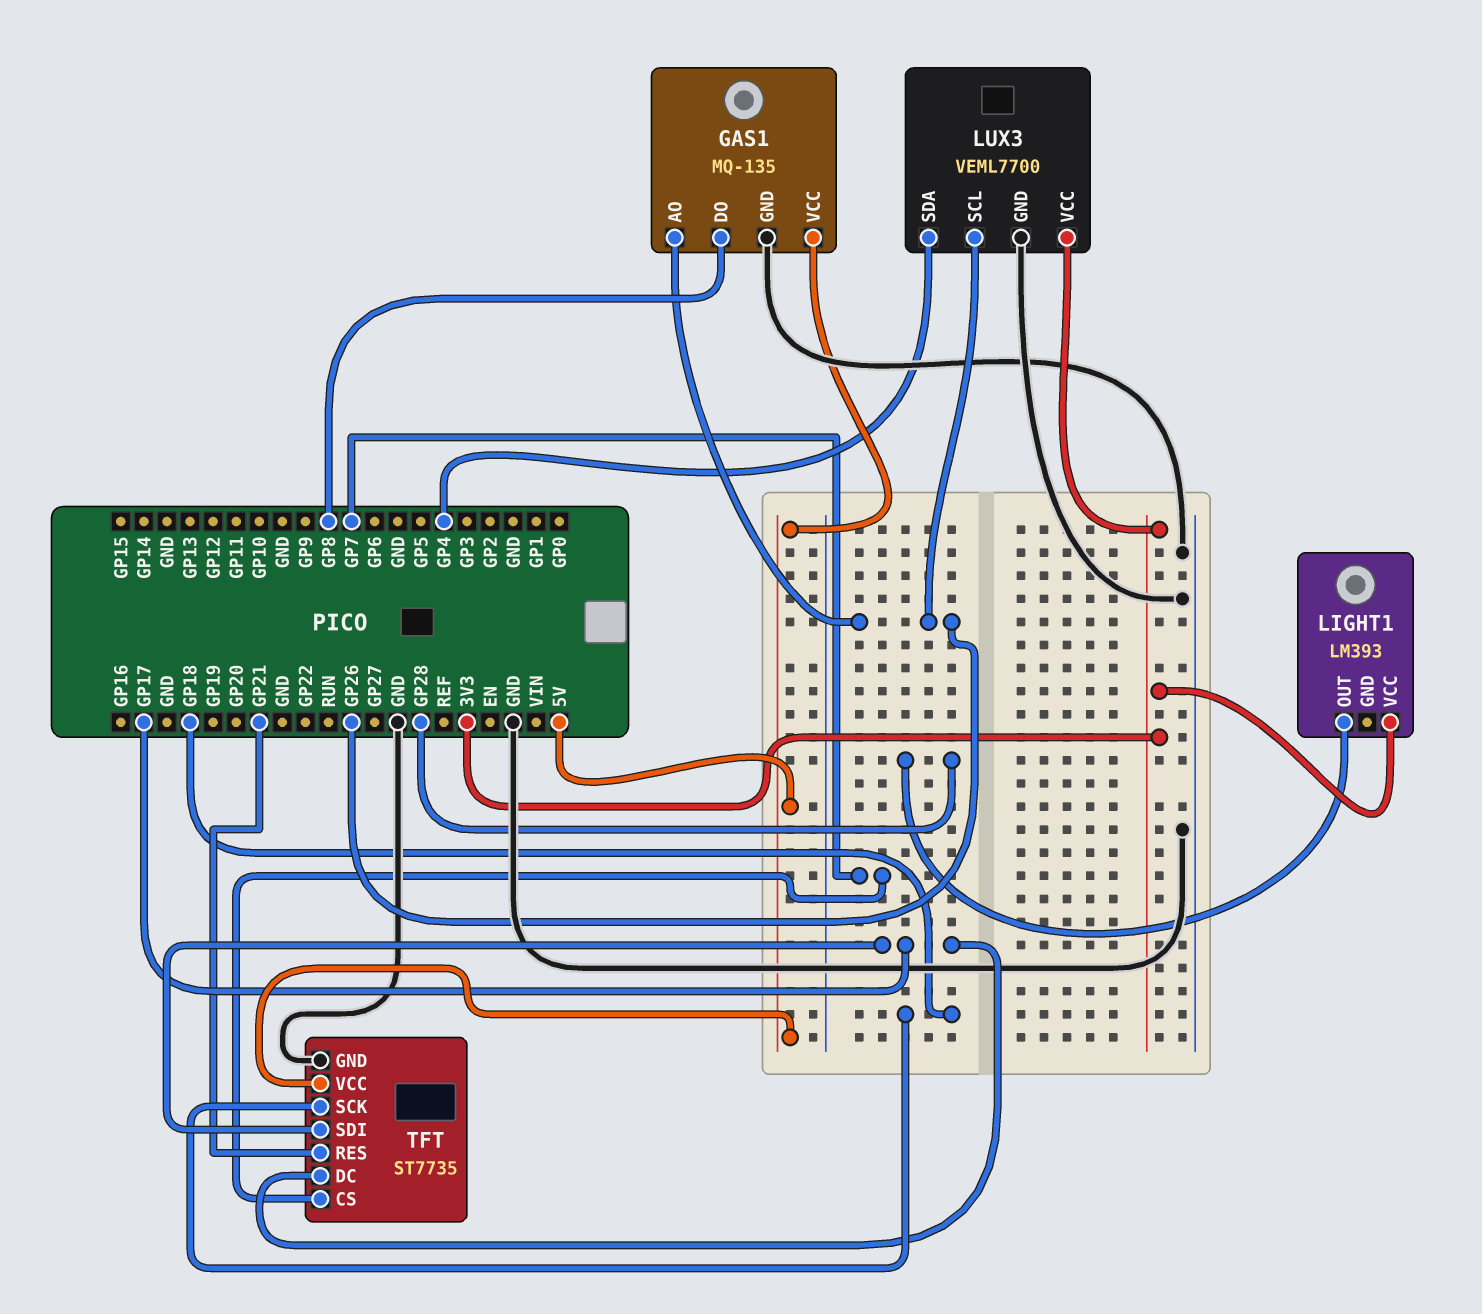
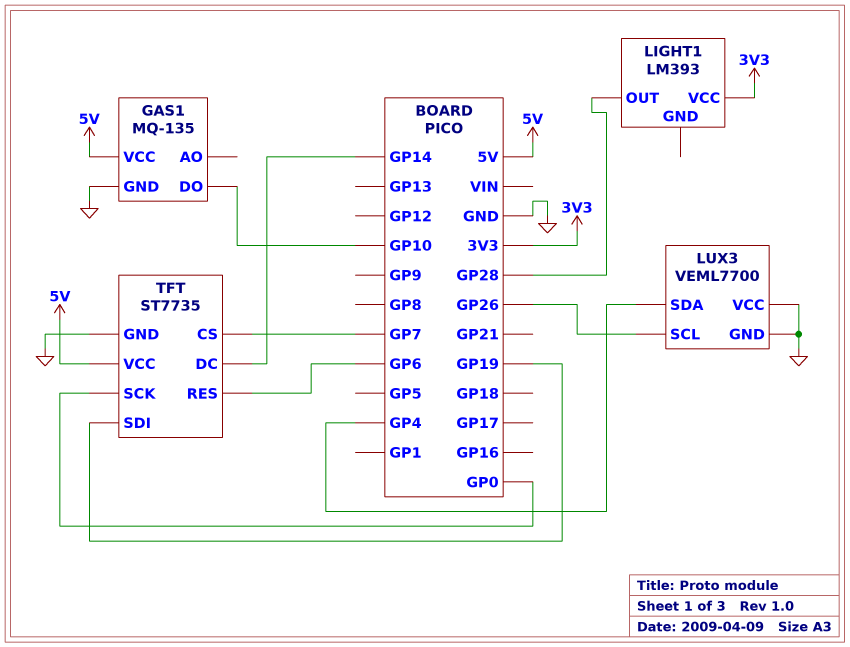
GAS1 pin AO: GP26 -> none
GAS1 pin DO: GP8 -> GP10
LUX3 pin VCC: 3V3 -> GND
TFT pin DC: GP17 -> GP14
TFT pin RES: GP21 -> GP6
TFT pin SCK: GP18 -> GP0
TFT pin SDI: GP17 -> GP19

